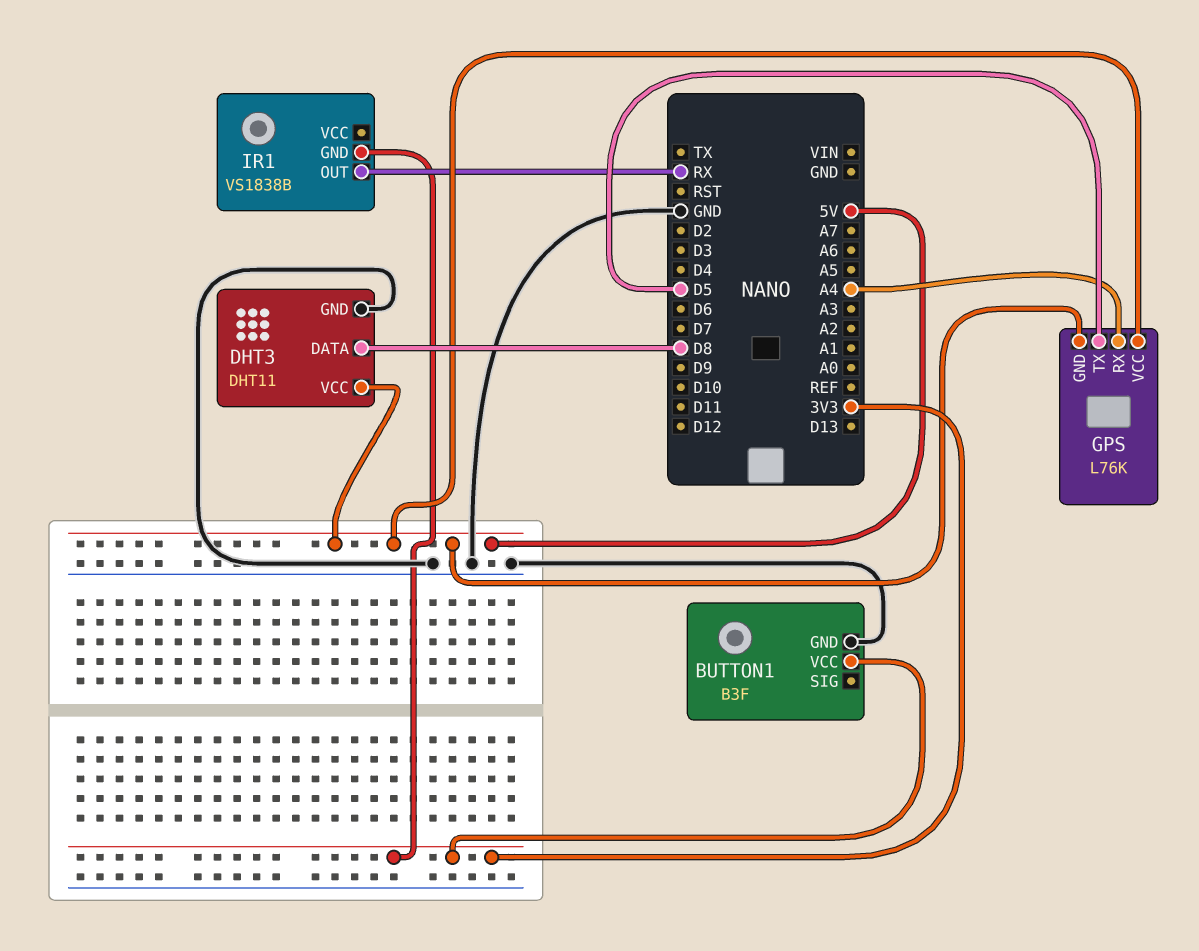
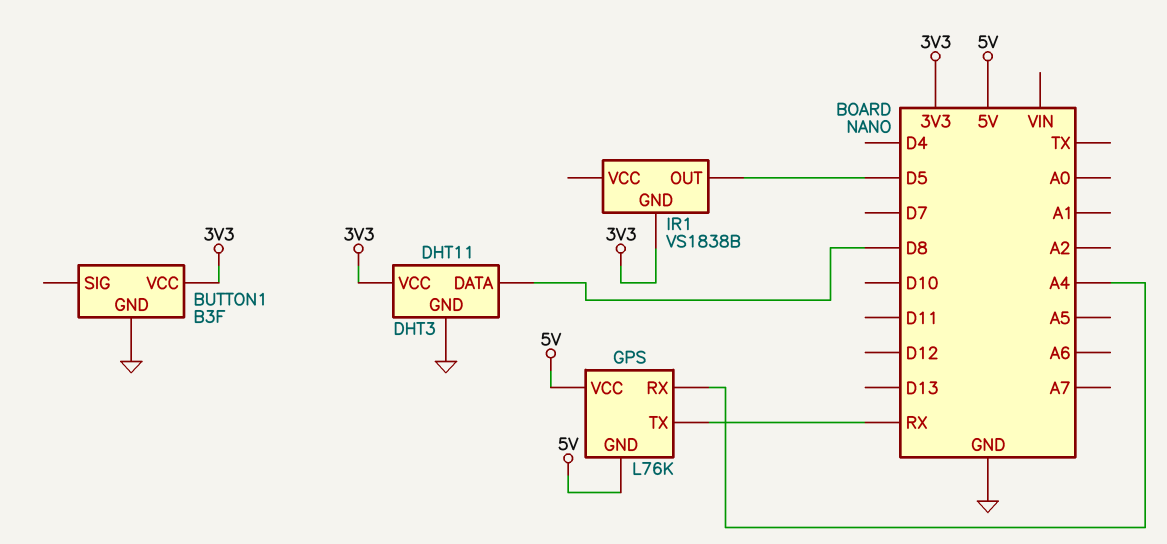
DHT3 pin VCC: 5V -> 3V3
GPS pin TX: D5 -> RX
IR1 pin OUT: RX -> D5

